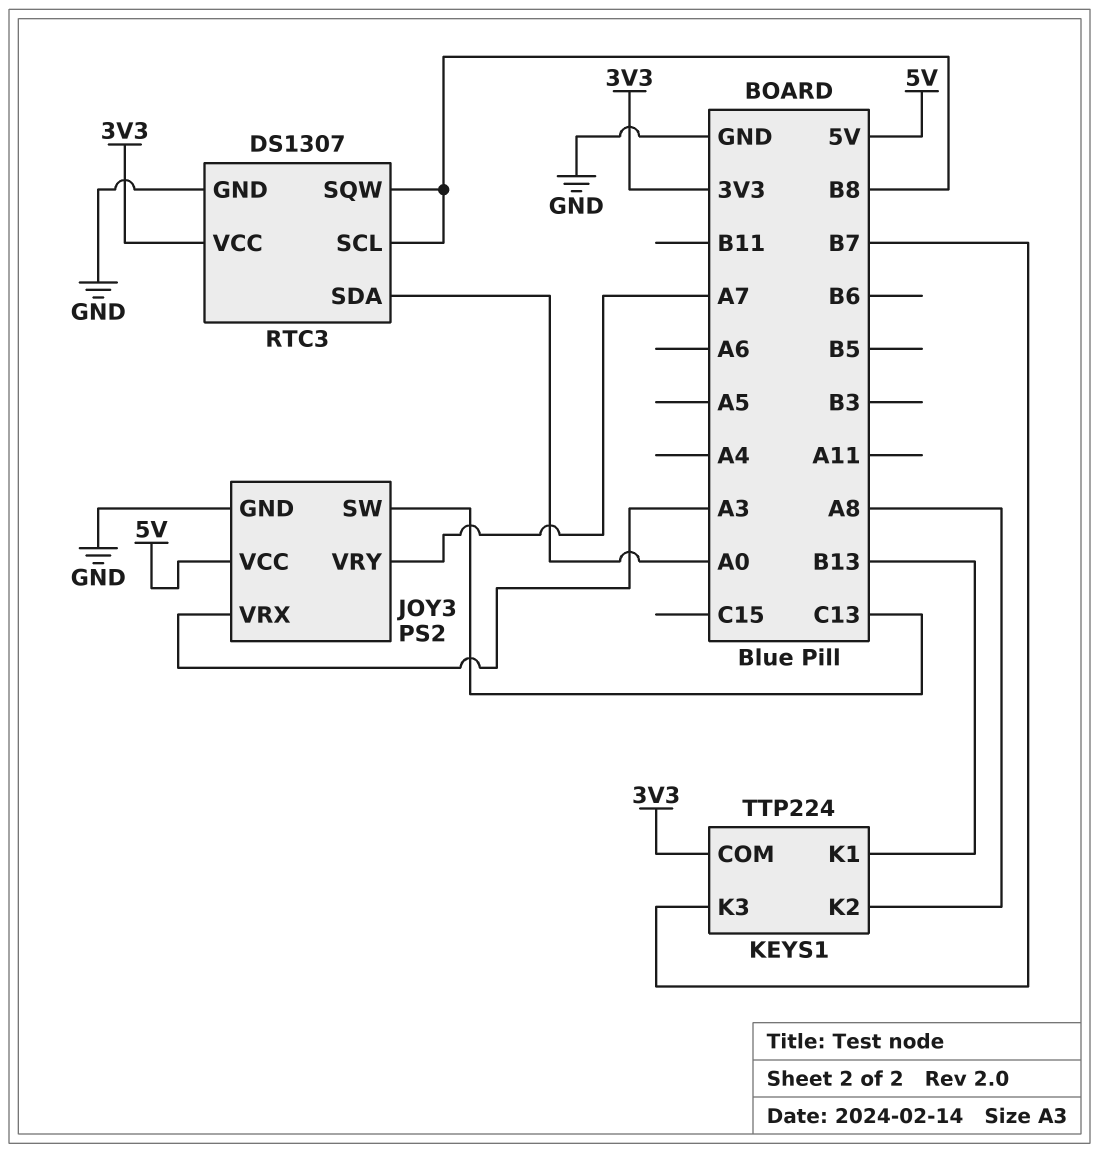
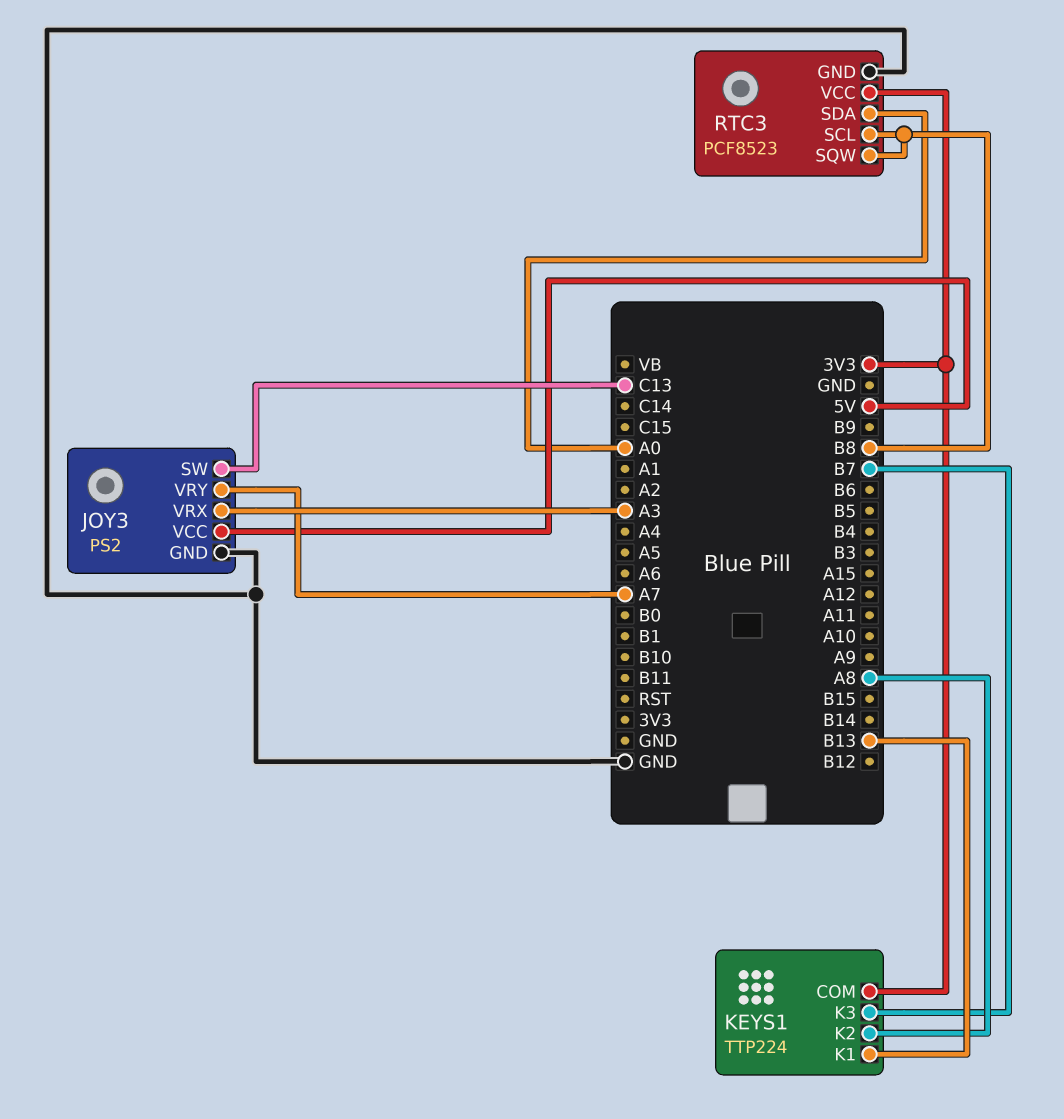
RTC3: DS1307 -> PCF8523

